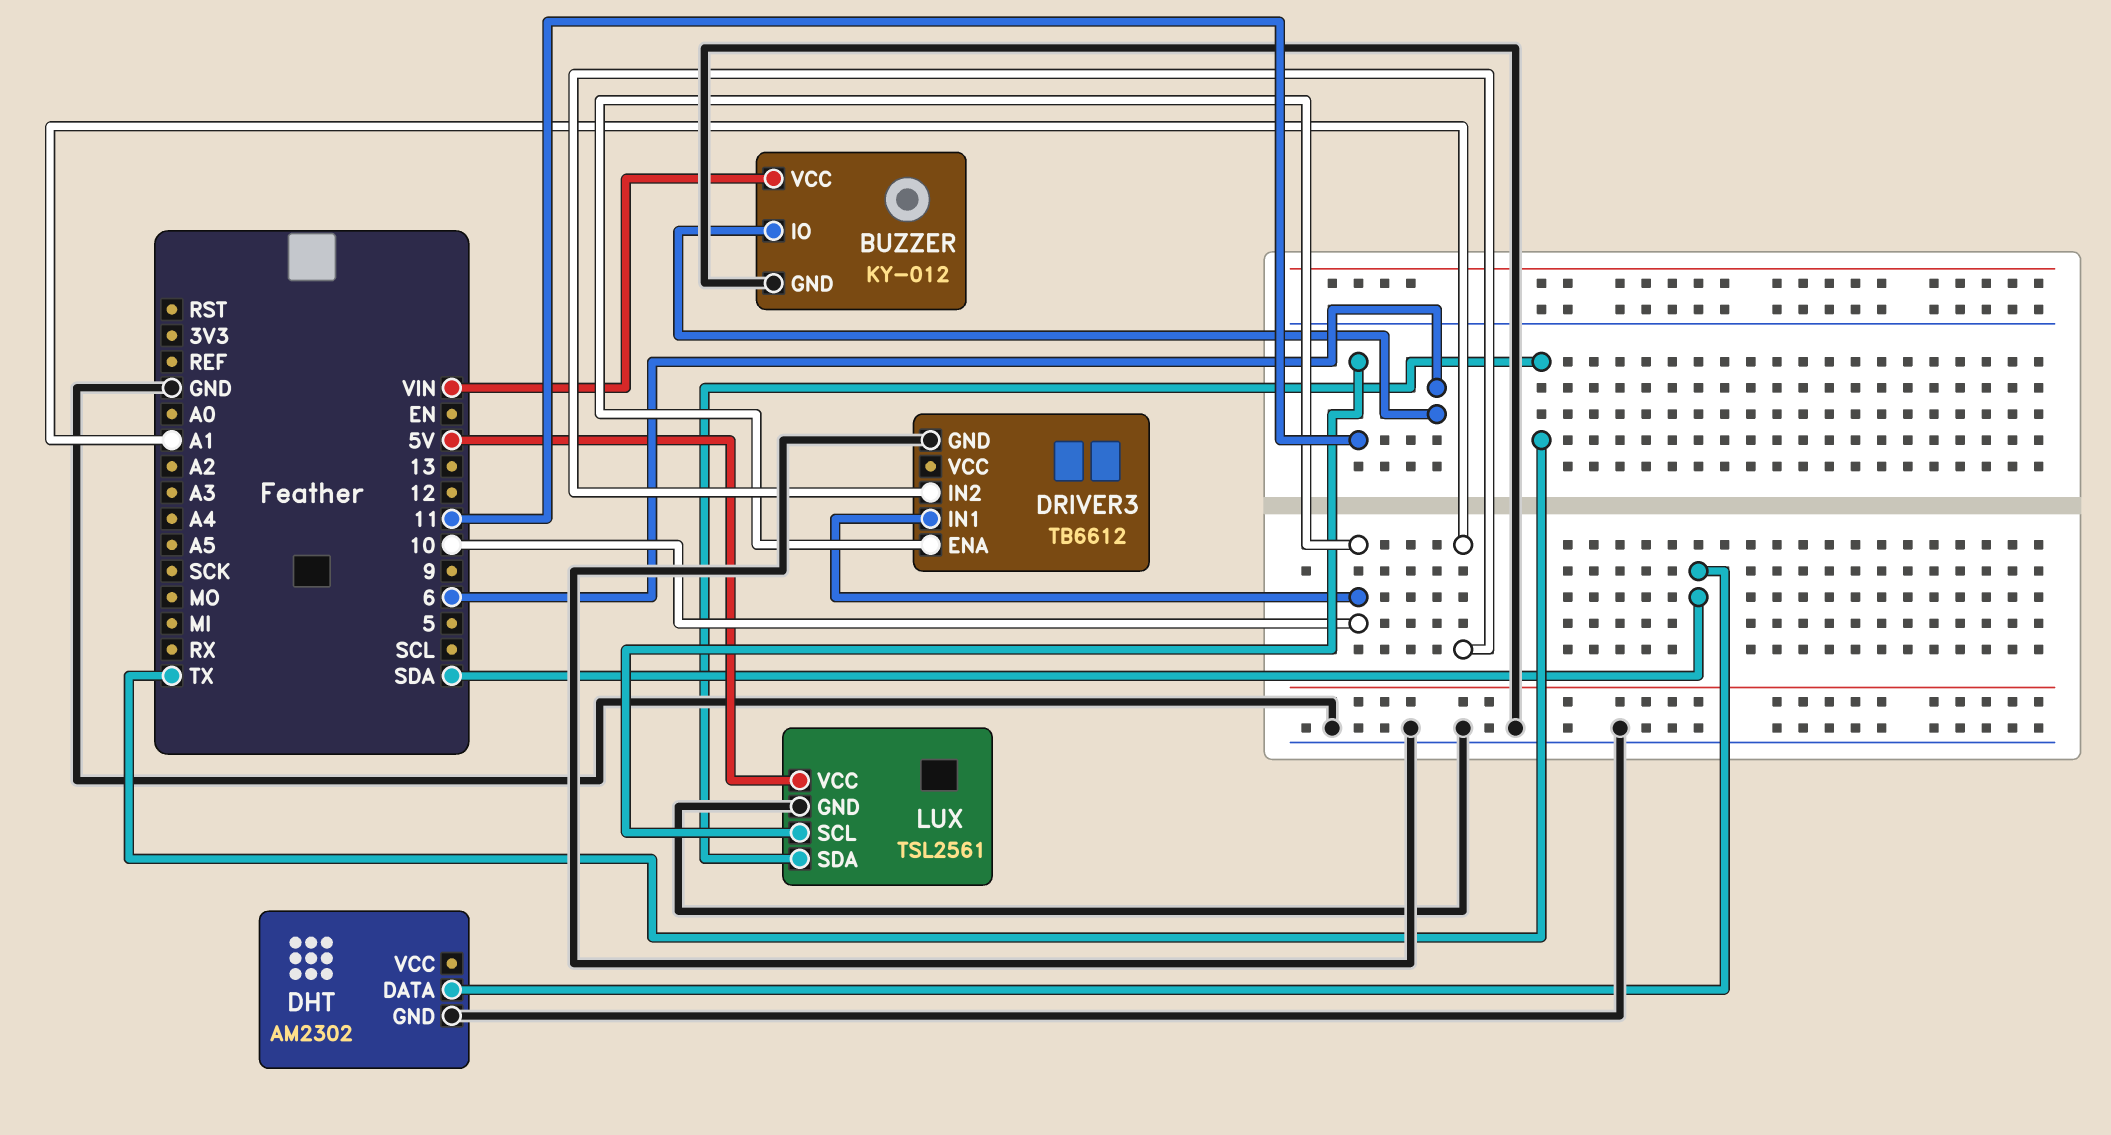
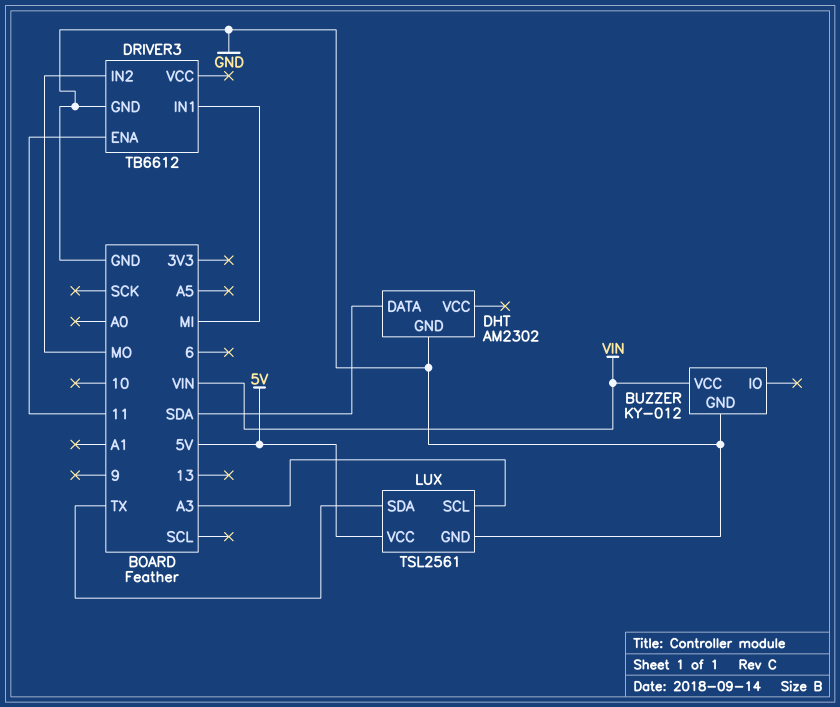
BUZZER pin IO: 6 -> none
DRIVER3 pin ENA: 10 -> 11
DRIVER3 pin IN1: 10 -> MI
DRIVER3 pin IN2: A1 -> MO
LUX pin SCL: 11 -> A3

